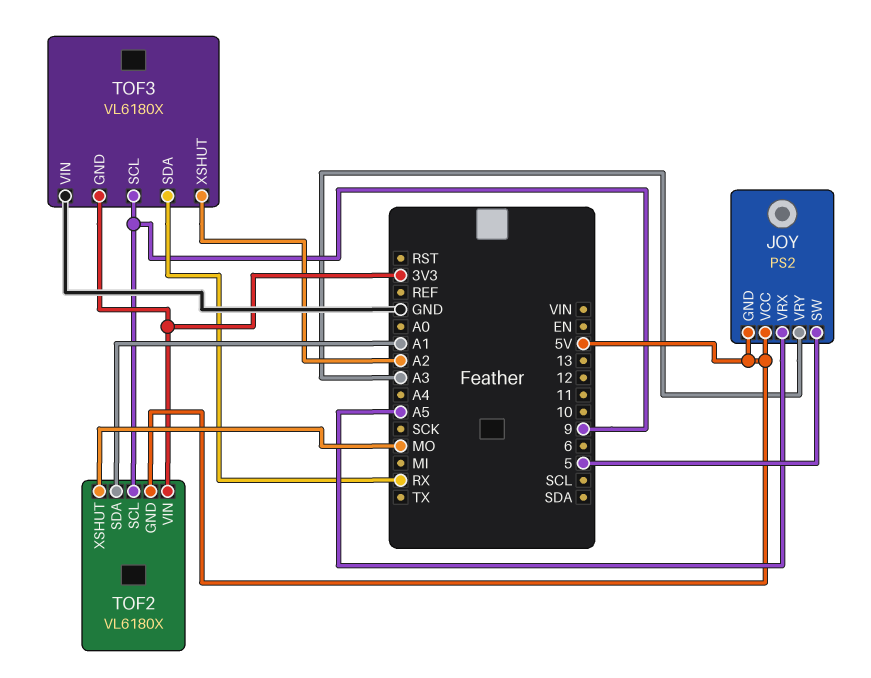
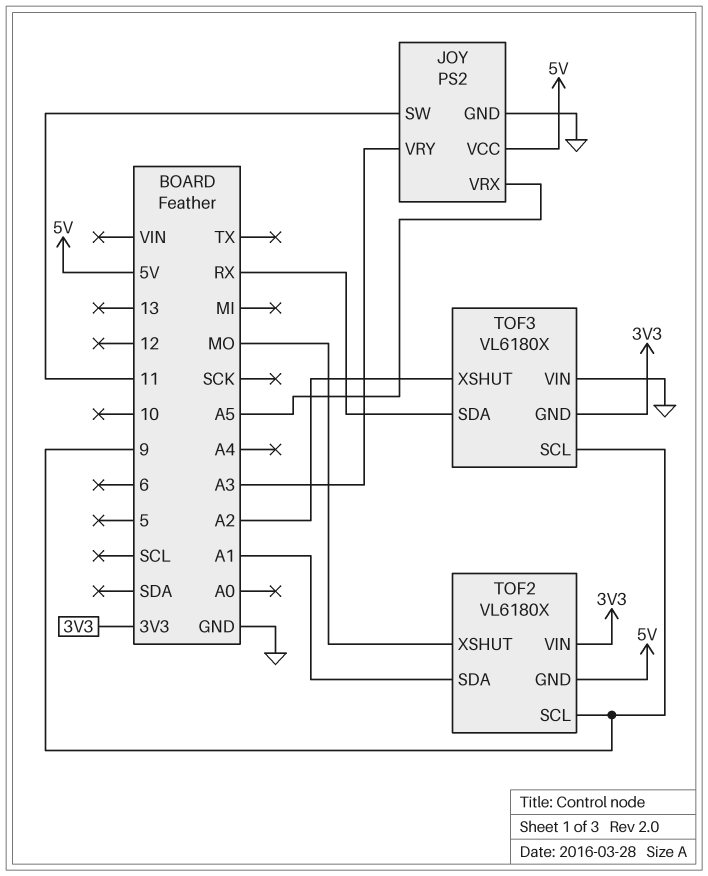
JOY pin GND: 5V -> GND
JOY pin SW: 5 -> 11

